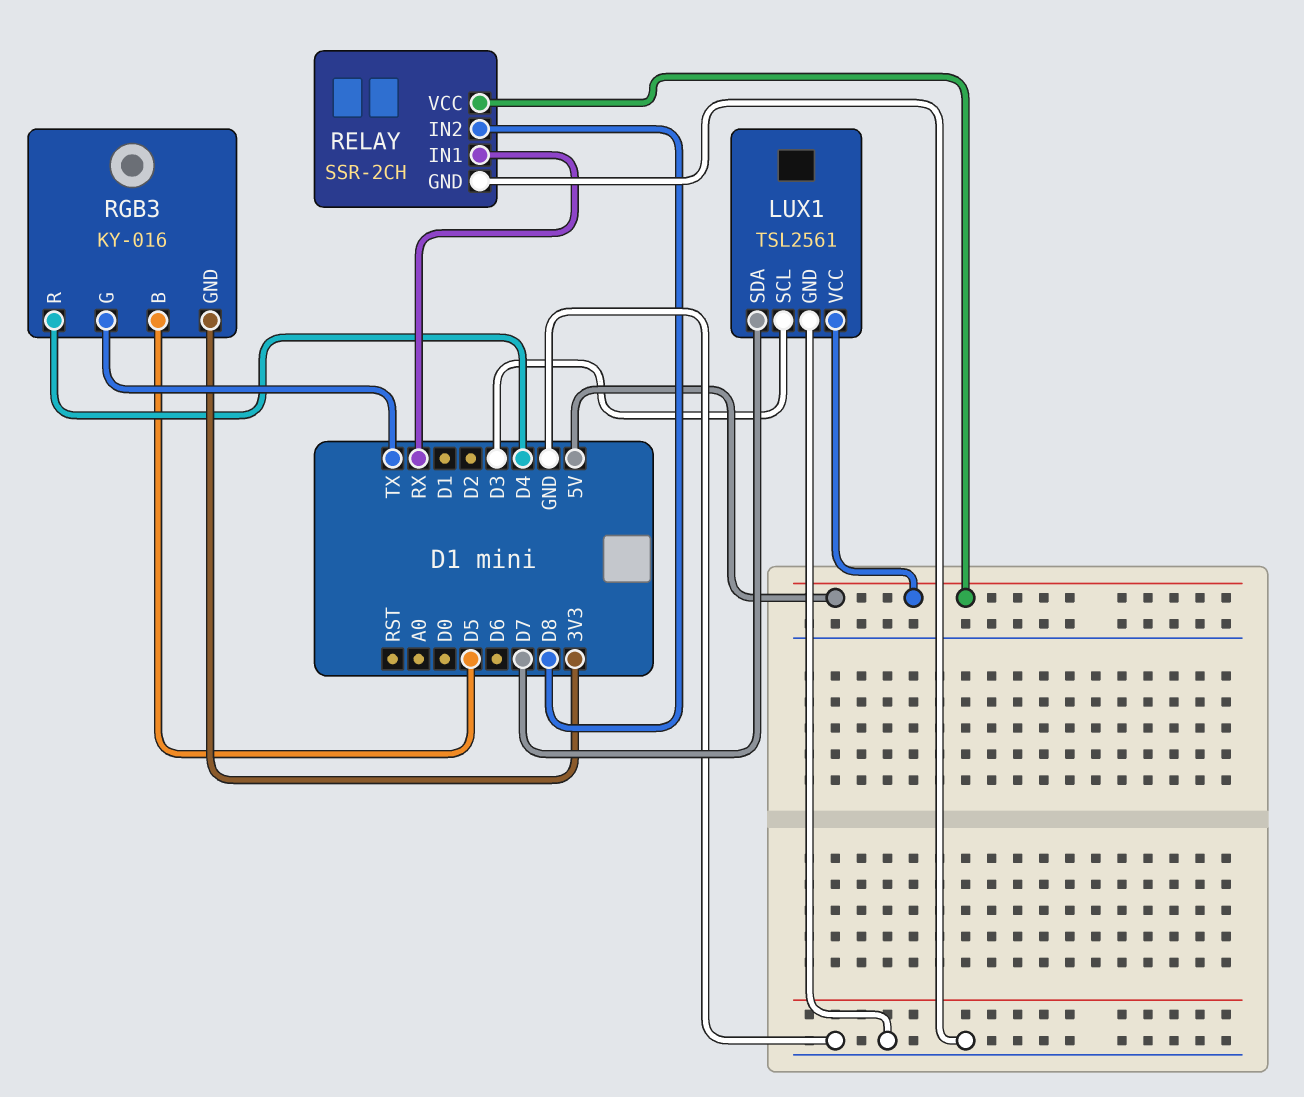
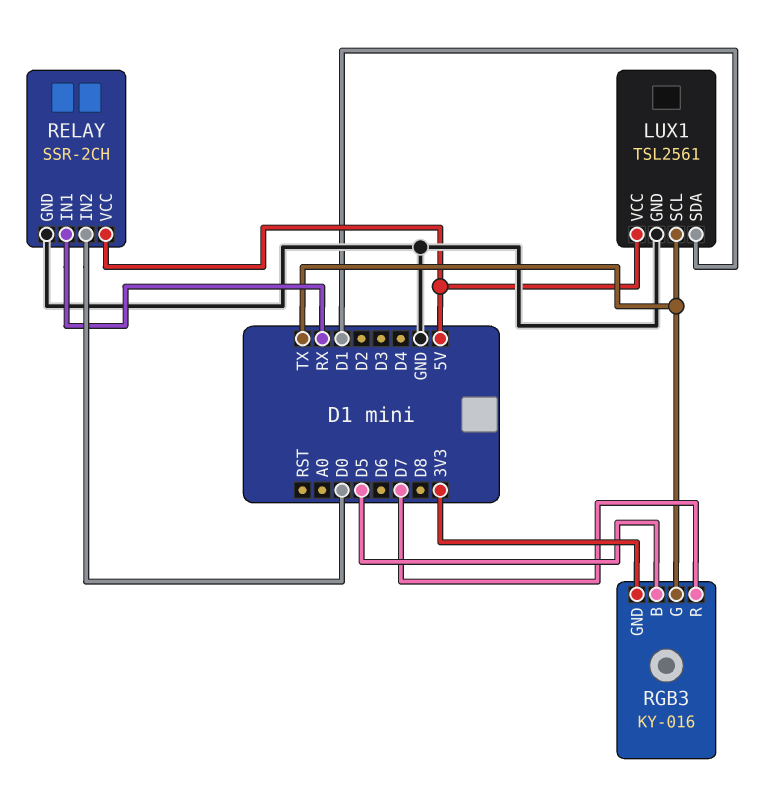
LUX1 pin SCL: D3 -> TX
LUX1 pin SDA: D7 -> D1
RELAY pin IN2: D8 -> D0
RGB3 pin R: D4 -> D7

